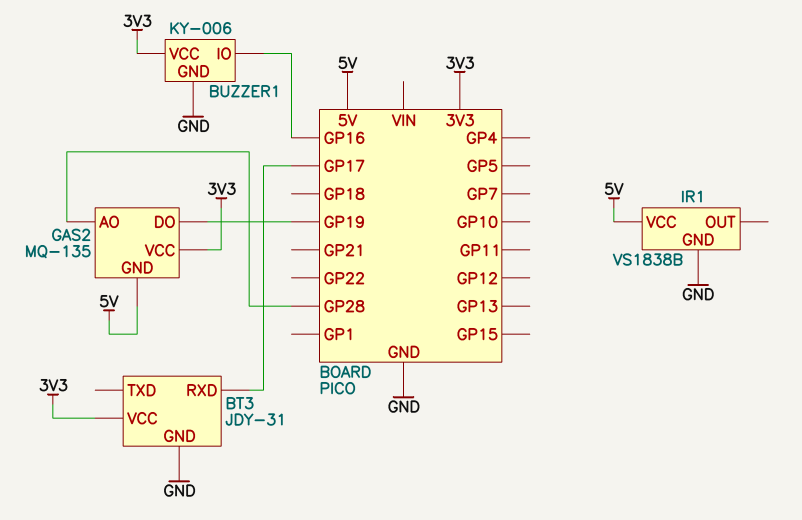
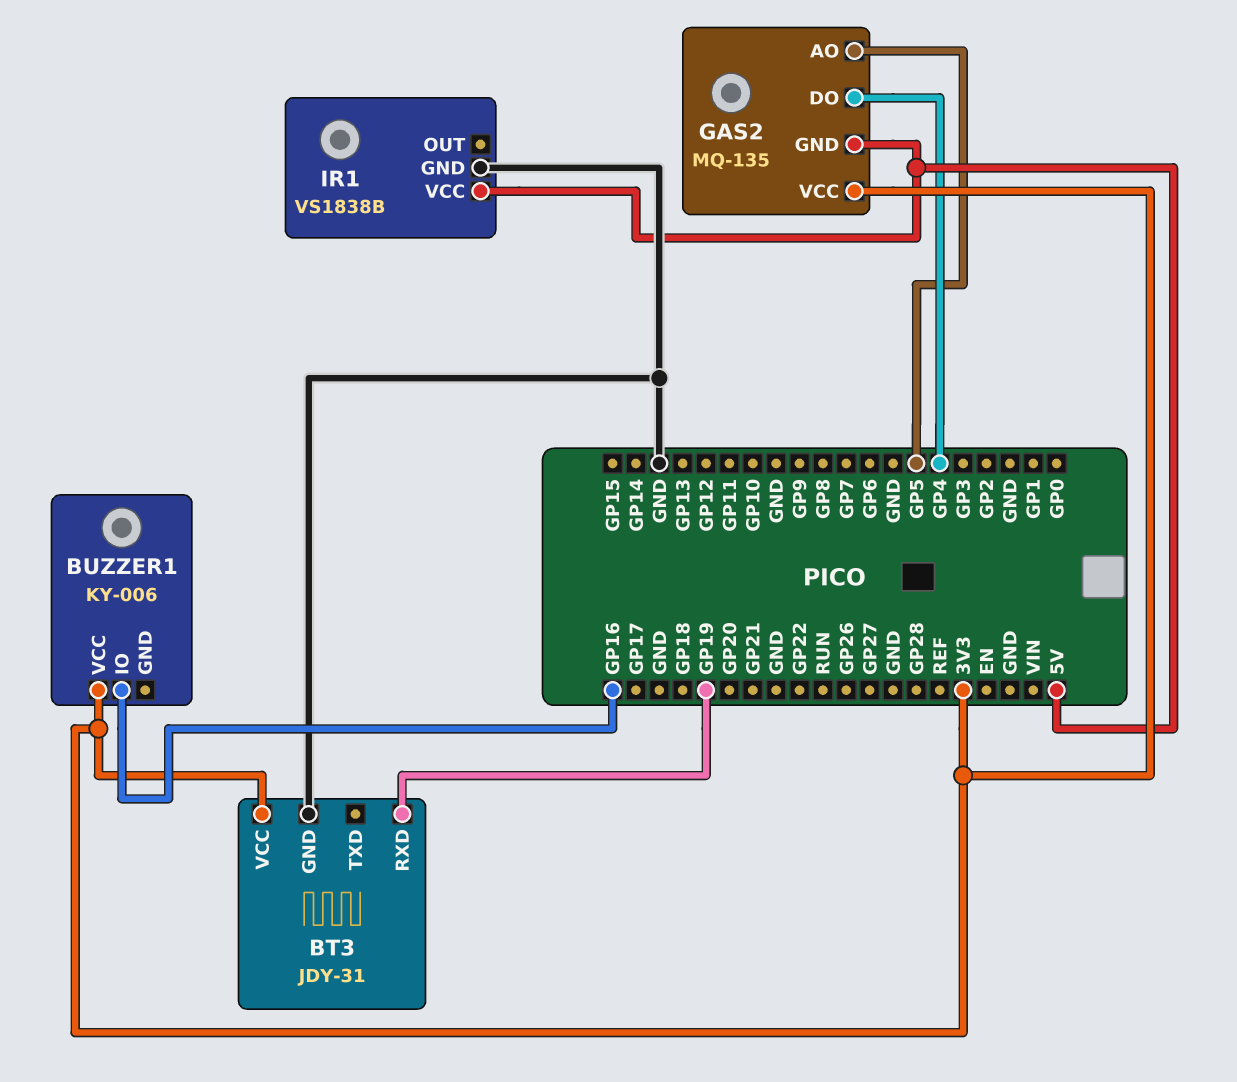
BT3 pin RXD: GP17 -> GP19
BUZZER1 pin GND: GND -> none
GAS2 pin AO: GP28 -> GP5
GAS2 pin DO: GP19 -> GP4

